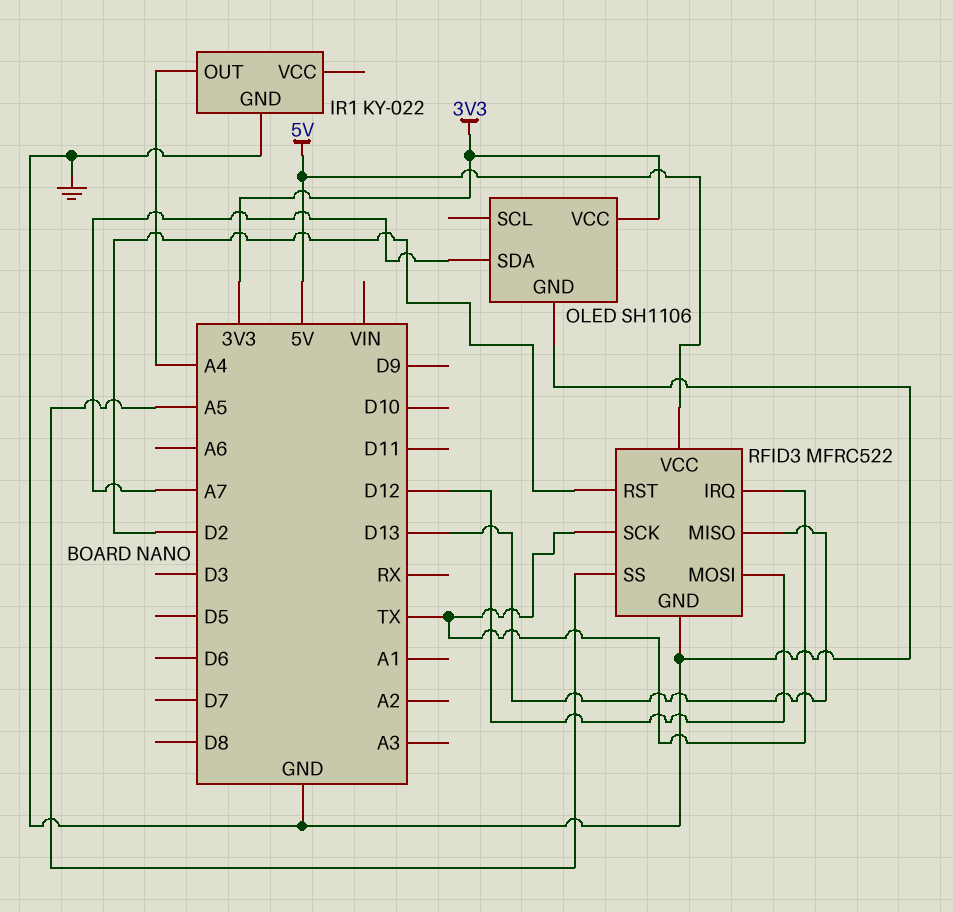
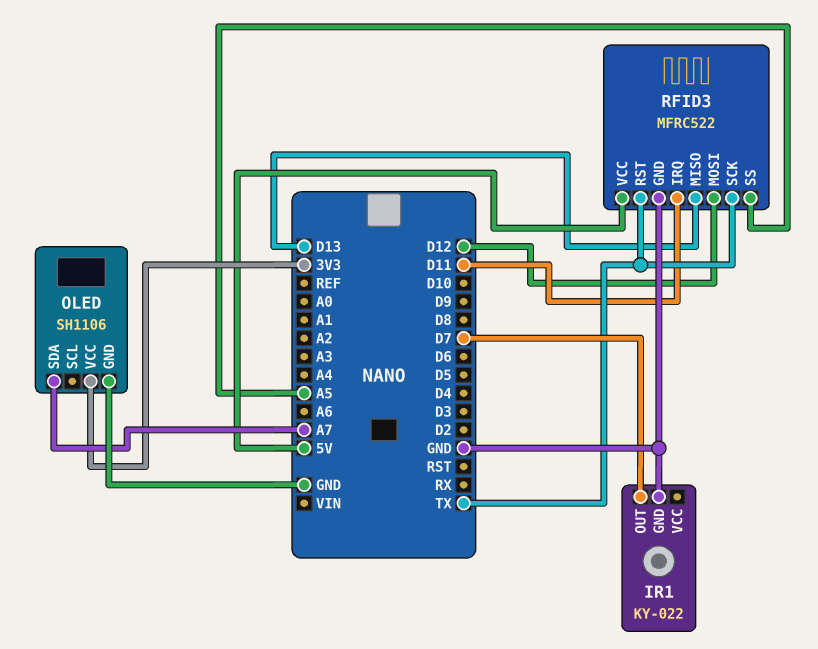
IR1 pin OUT: A4 -> D7
RFID3 pin IRQ: TX -> D11
RFID3 pin RST: D2 -> TX

